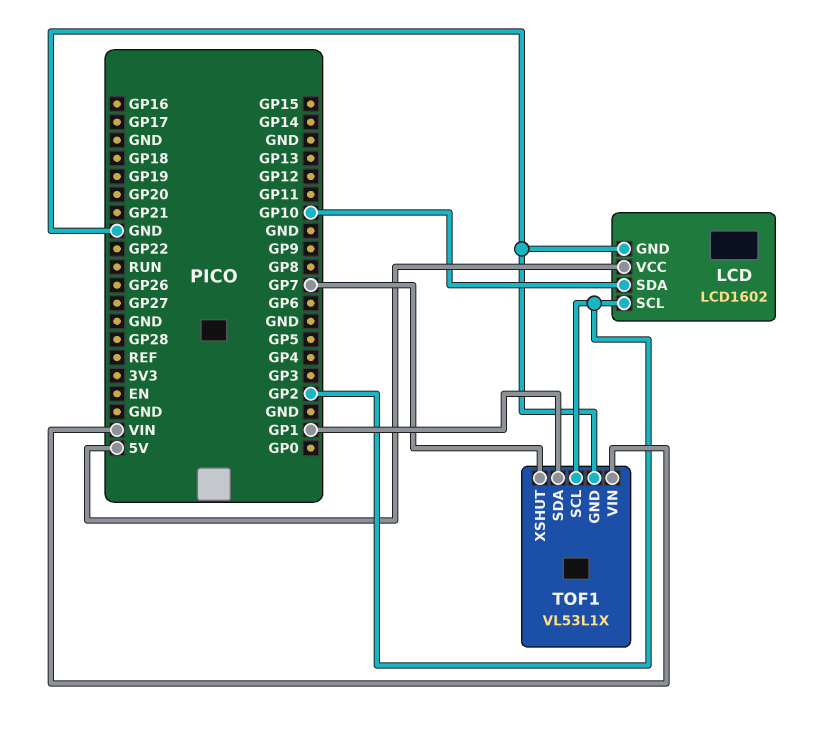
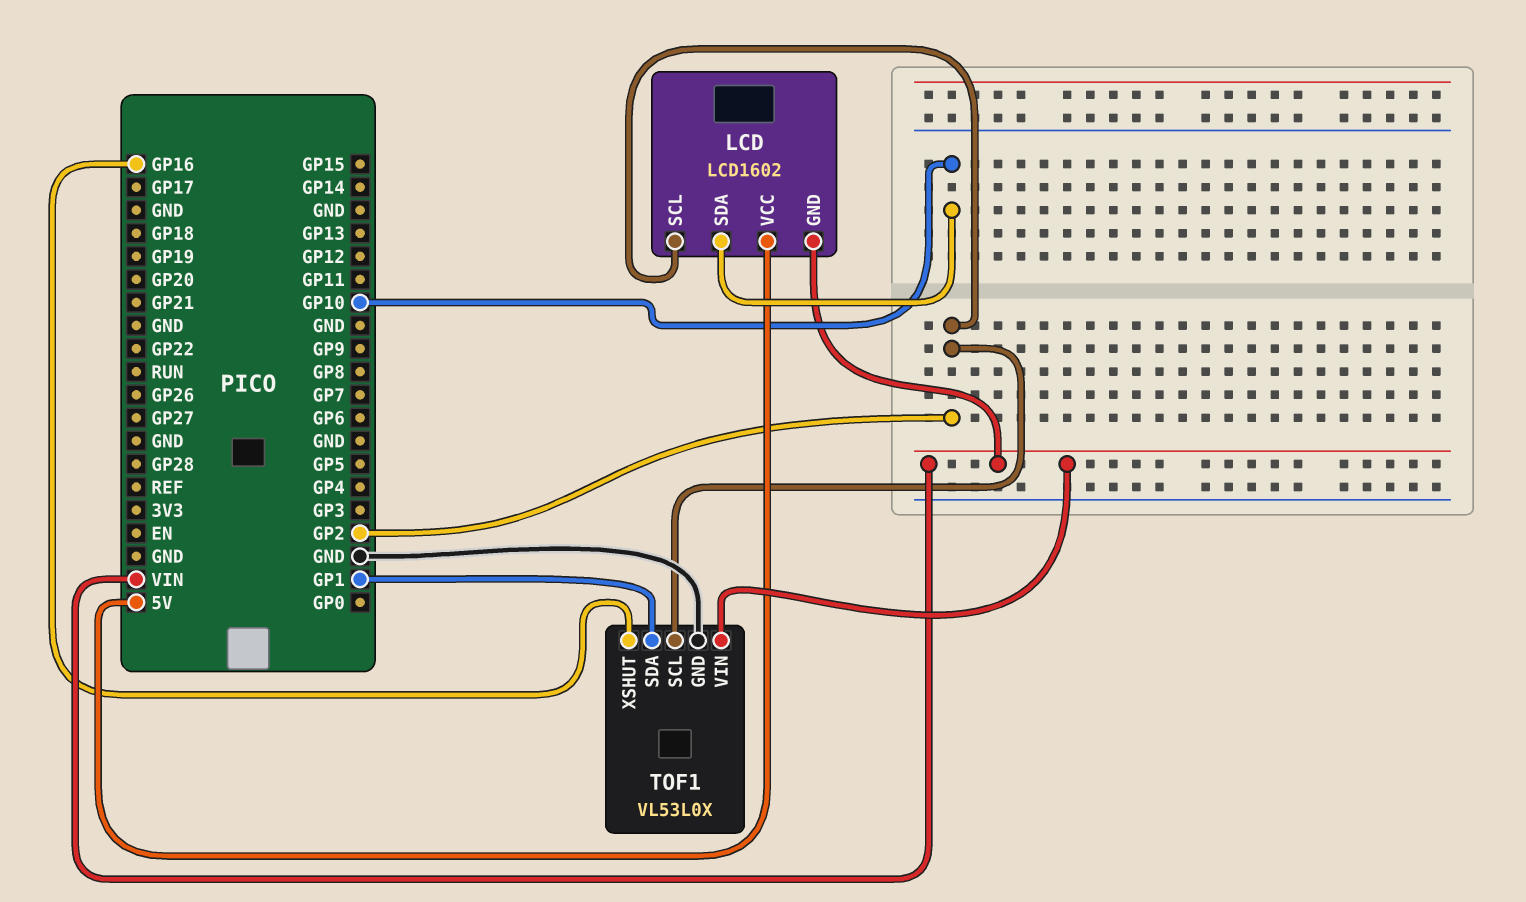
LCD pin GND: GND -> VIN
TOF1: VL53L1X -> VL53L0X
TOF1 pin XSHUT: GP7 -> GP16

